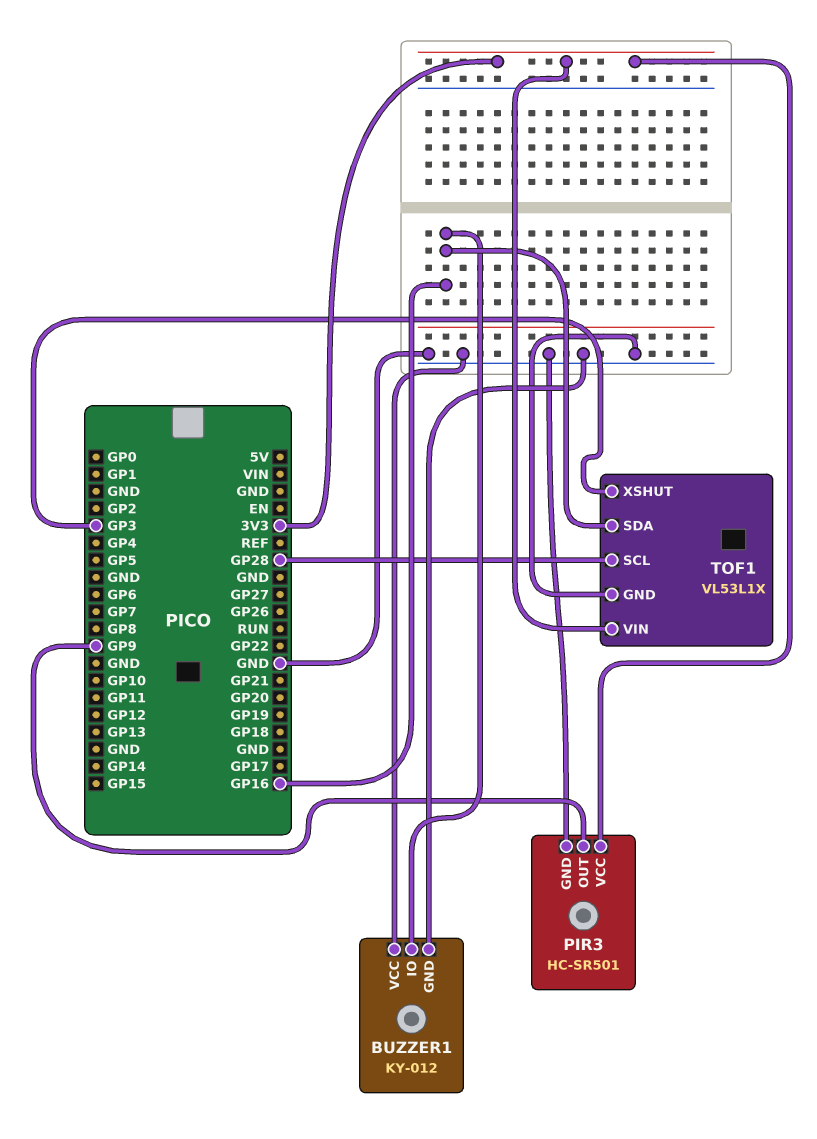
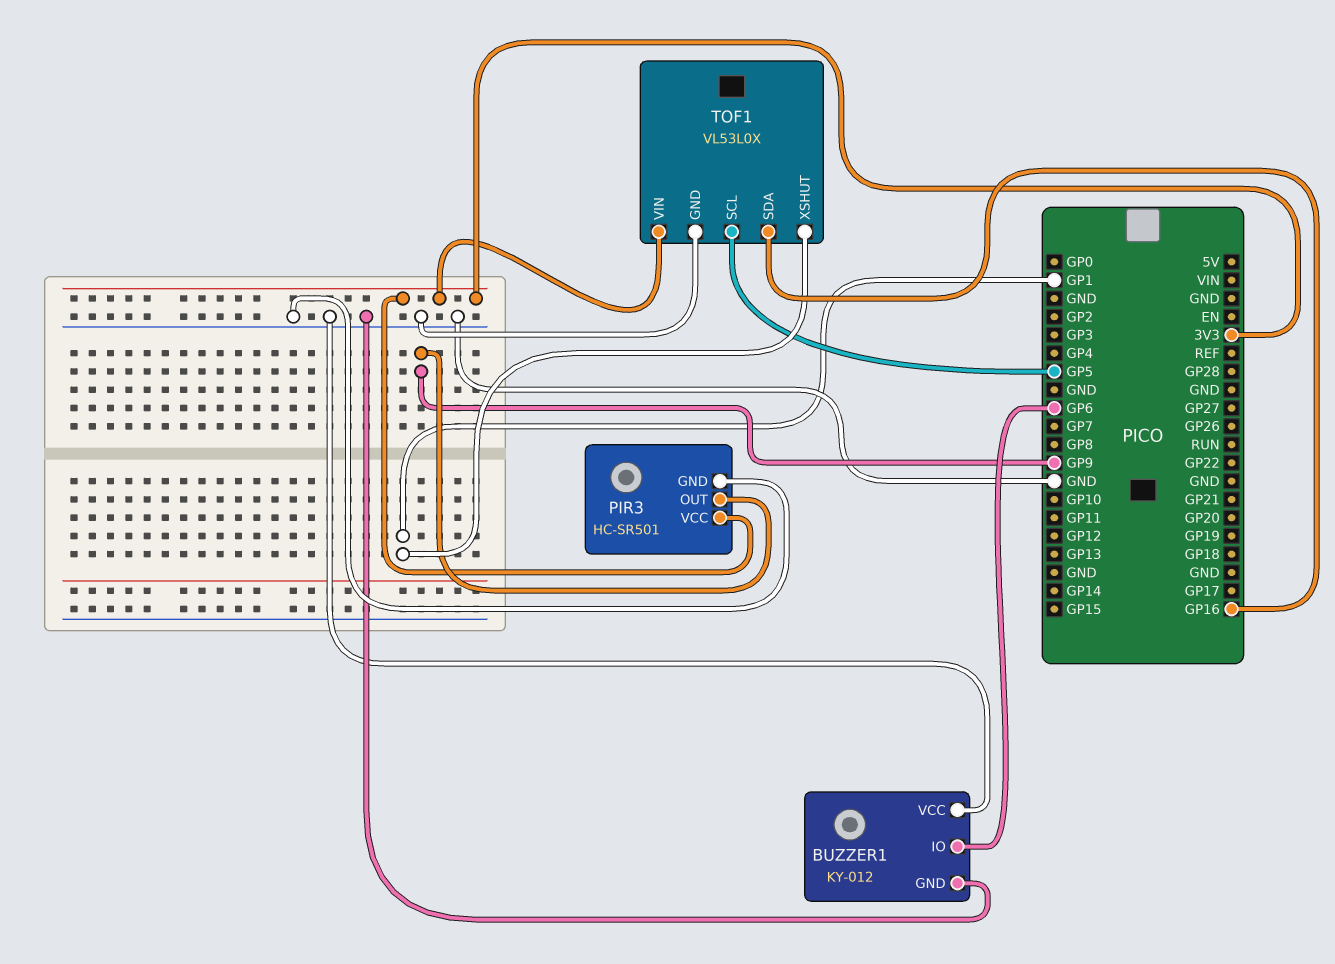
BUZZER1 pin IO: GP16 -> GP6
TOF1: VL53L1X -> VL53L0X
TOF1 pin SCL: GP28 -> GP5
TOF1 pin XSHUT: GP3 -> GP1

